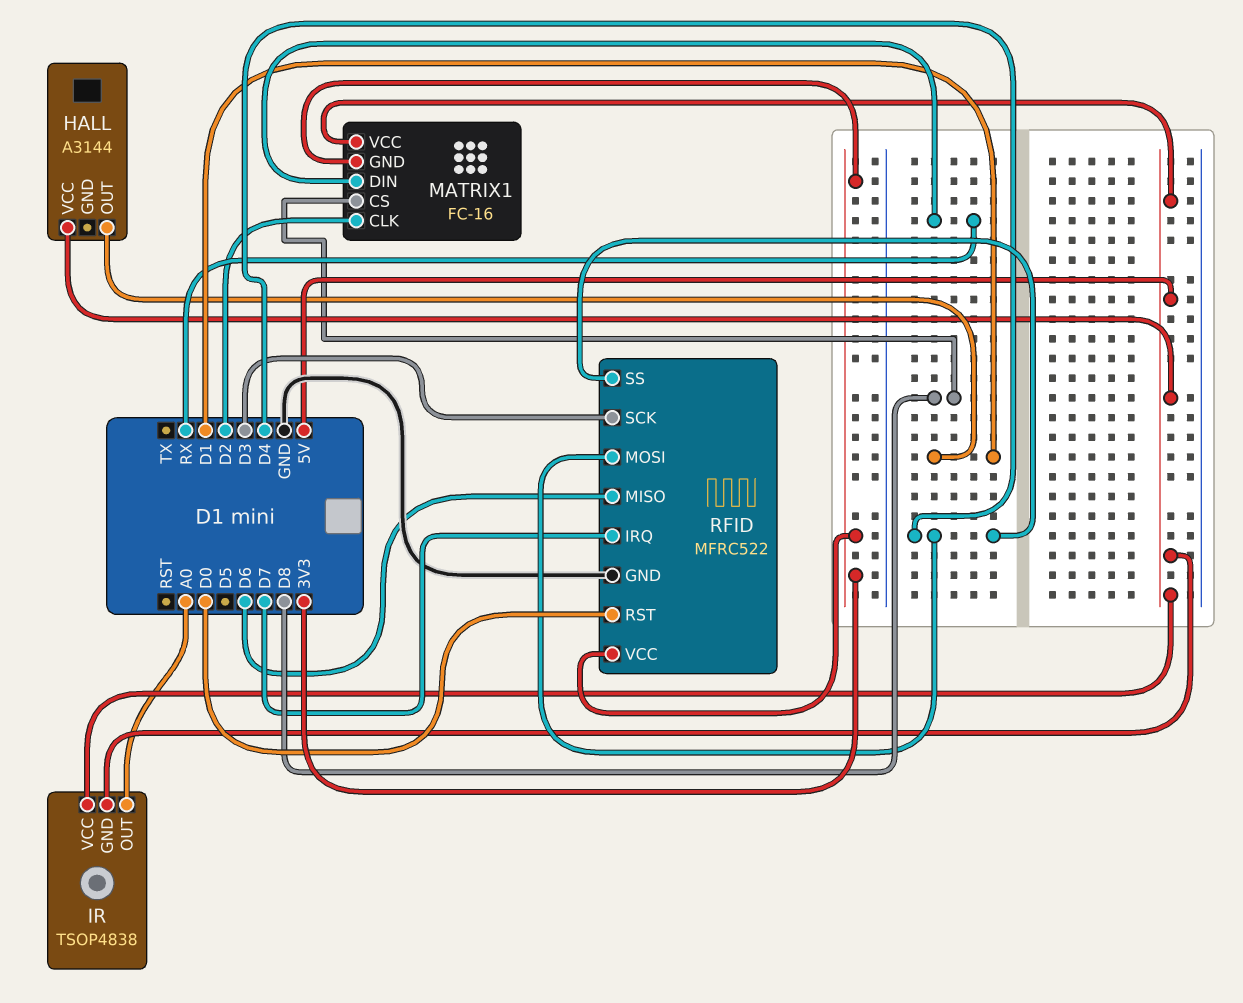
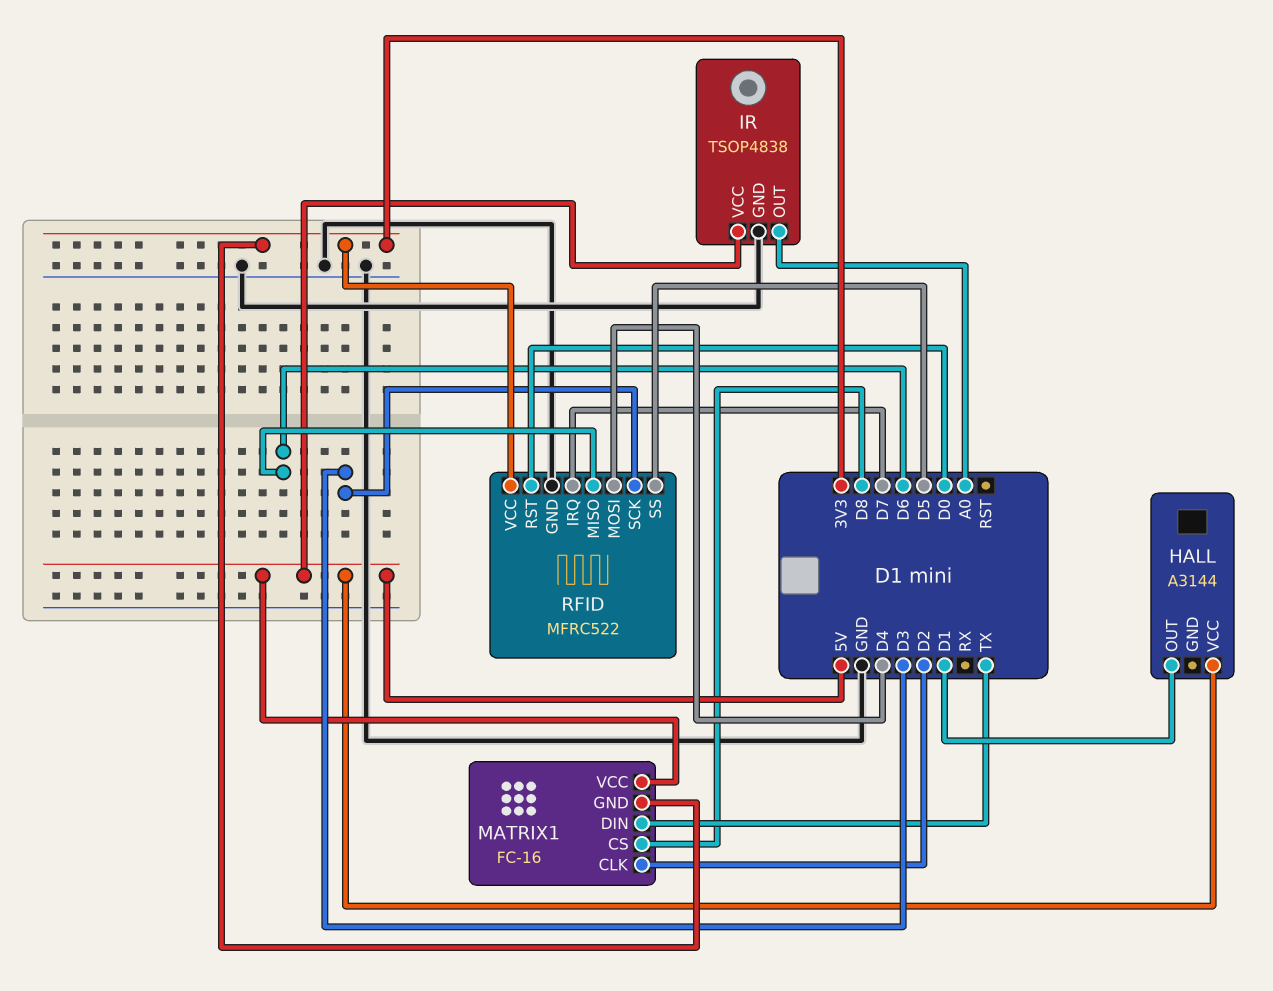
IR pin GND: 5V -> GND
MATRIX1 pin DIN: RX -> TX
RFID pin SS: D4 -> D5

